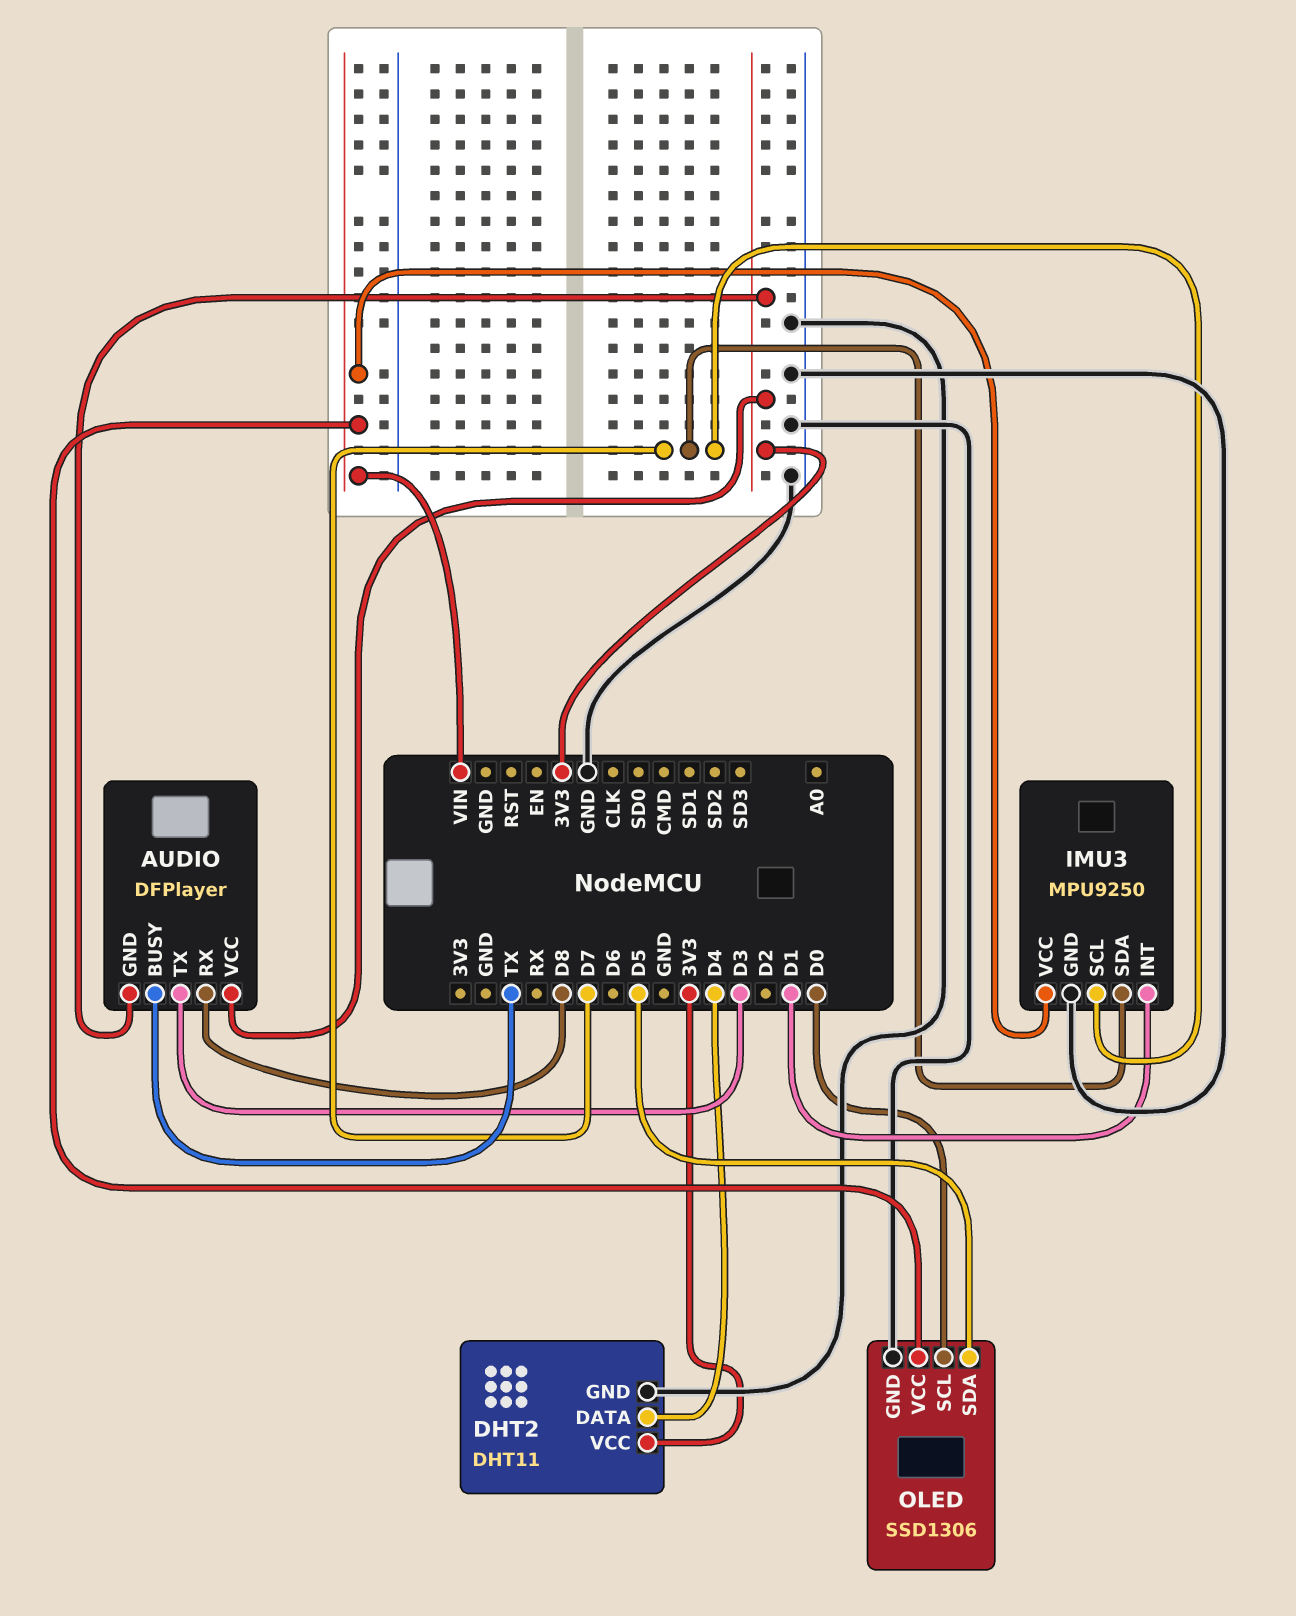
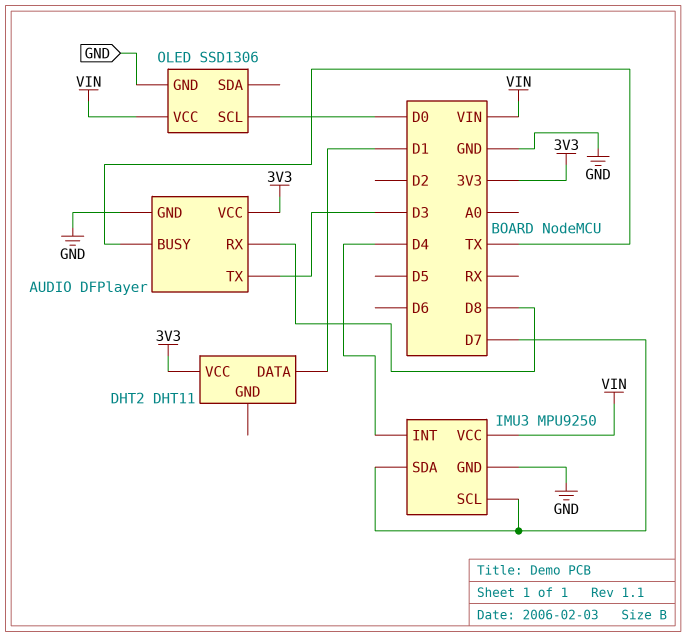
AUDIO pin GND: 3V3 -> GND
DHT2 pin DATA: D4 -> D1
DHT2 pin GND: GND -> none
IMU3 pin INT: D1 -> D4
OLED pin SDA: D5 -> none

